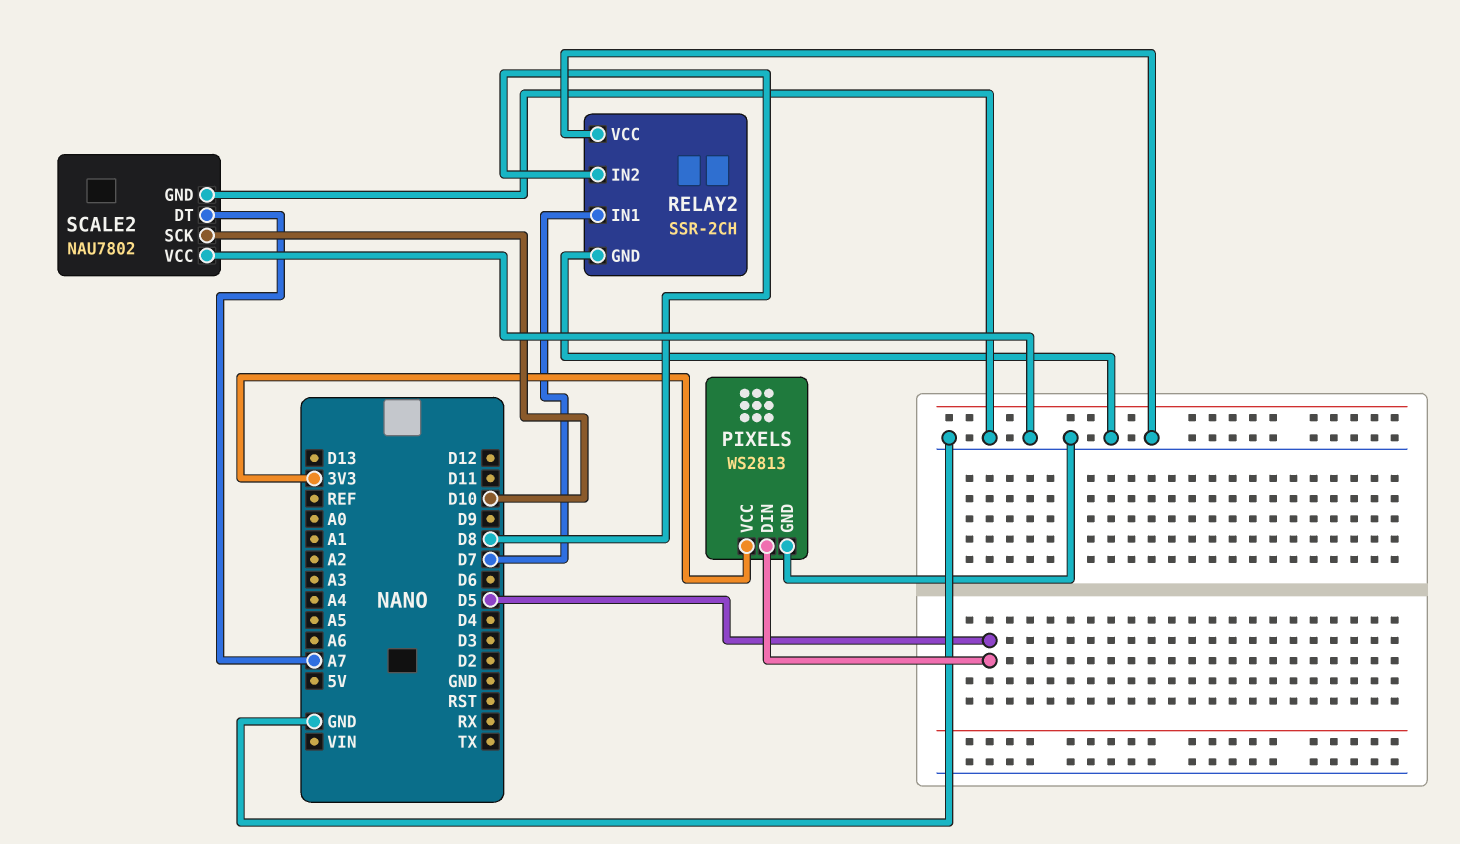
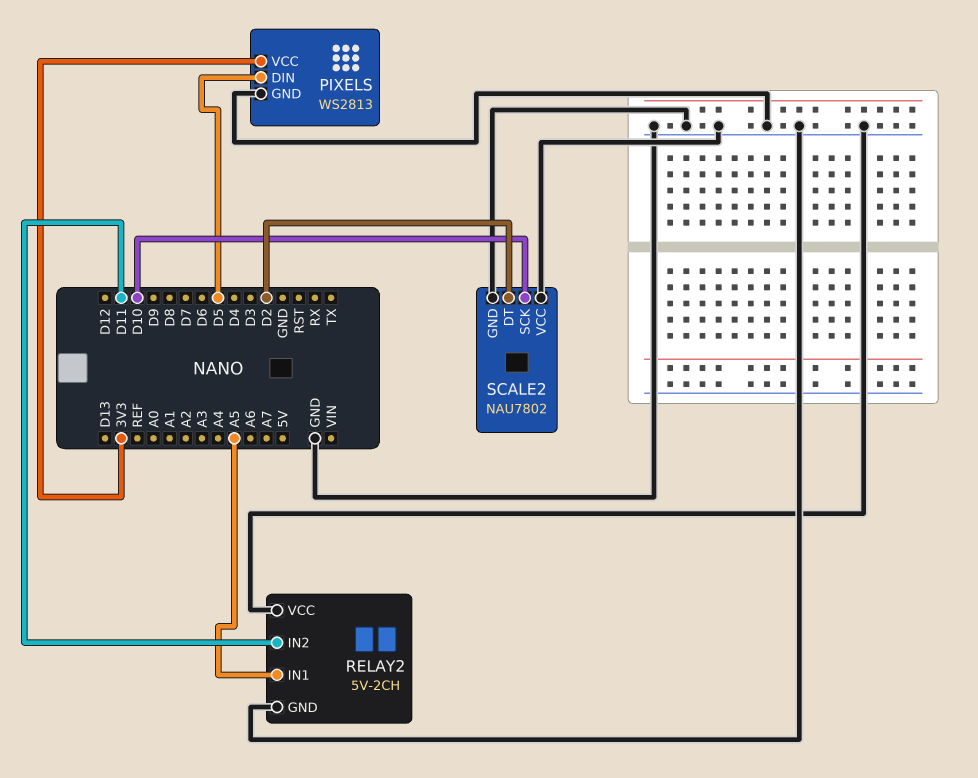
RELAY2: SSR-2CH -> 5V-2CH
RELAY2 pin IN1: D7 -> A5
RELAY2 pin IN2: D8 -> D11
SCALE2 pin DT: A7 -> D2

